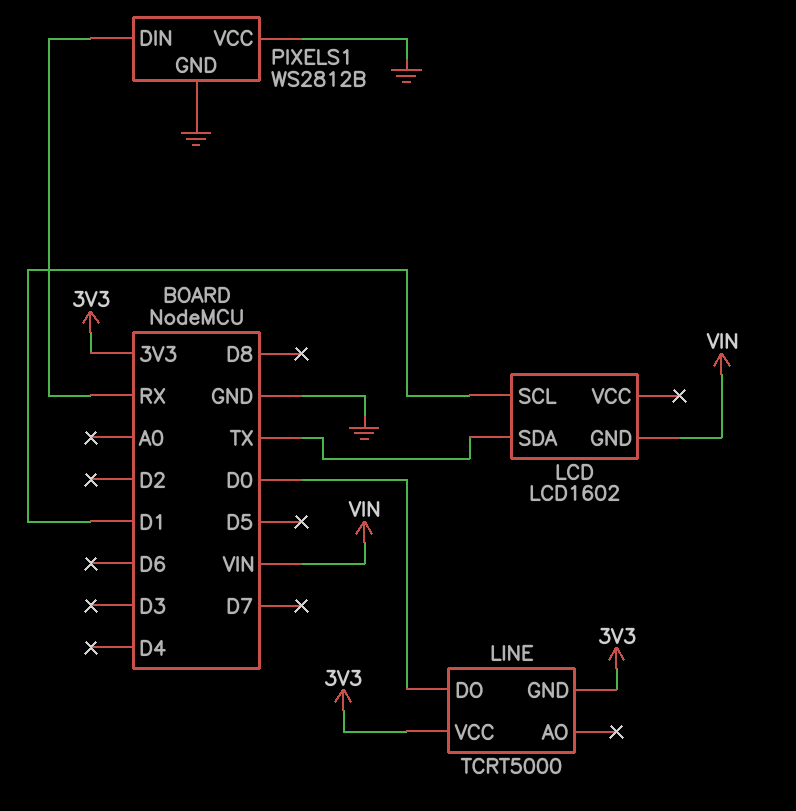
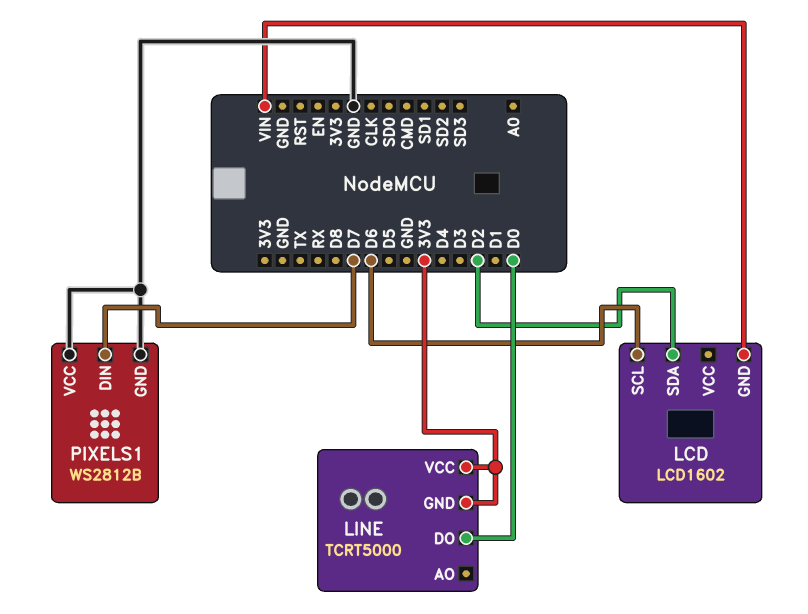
LCD pin SCL: D1 -> D6
LCD pin SDA: TX -> D2
PIXELS1 pin DIN: RX -> D7

